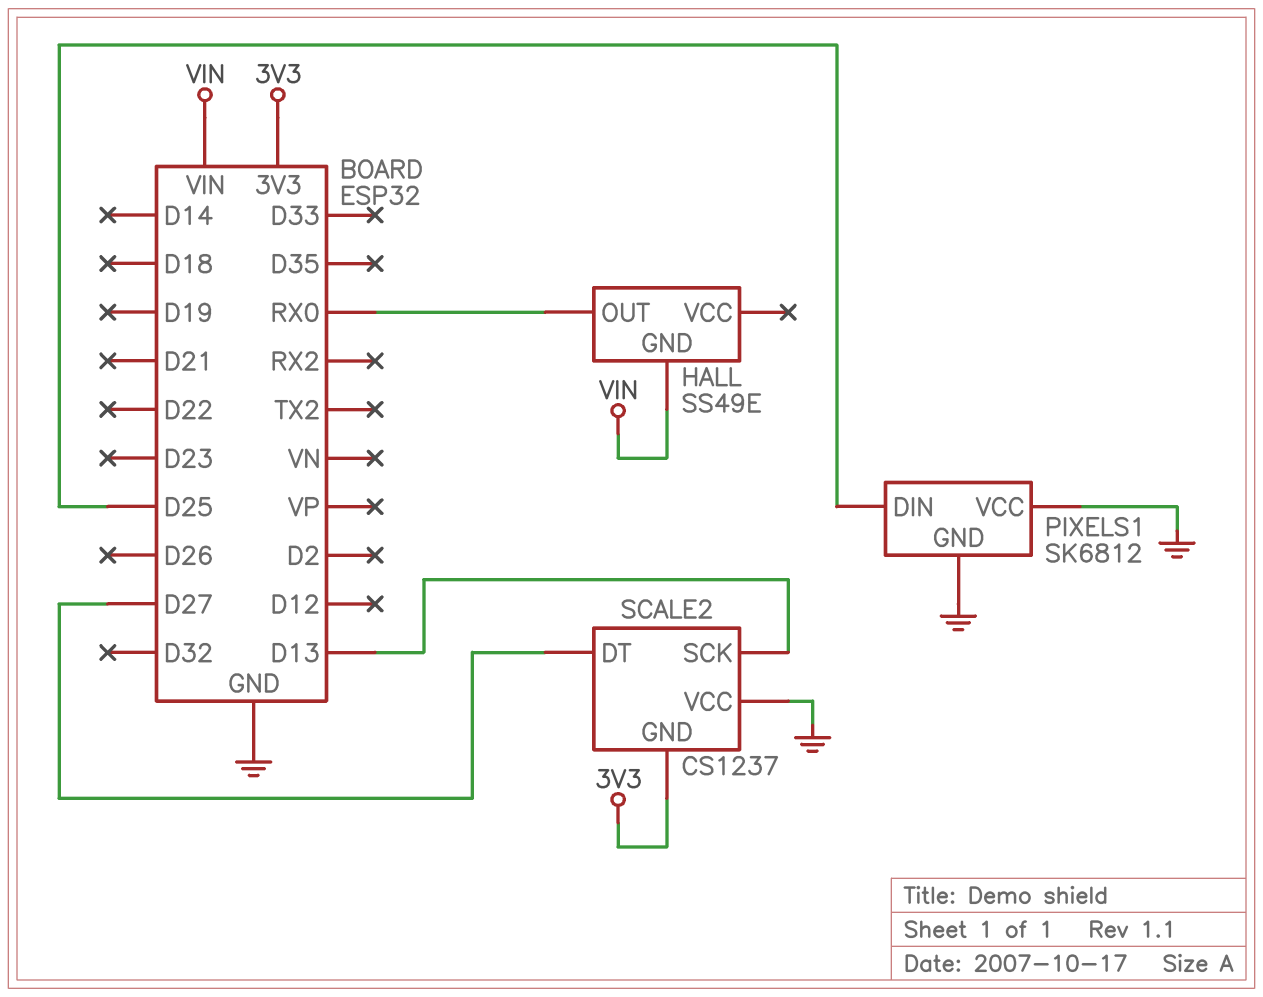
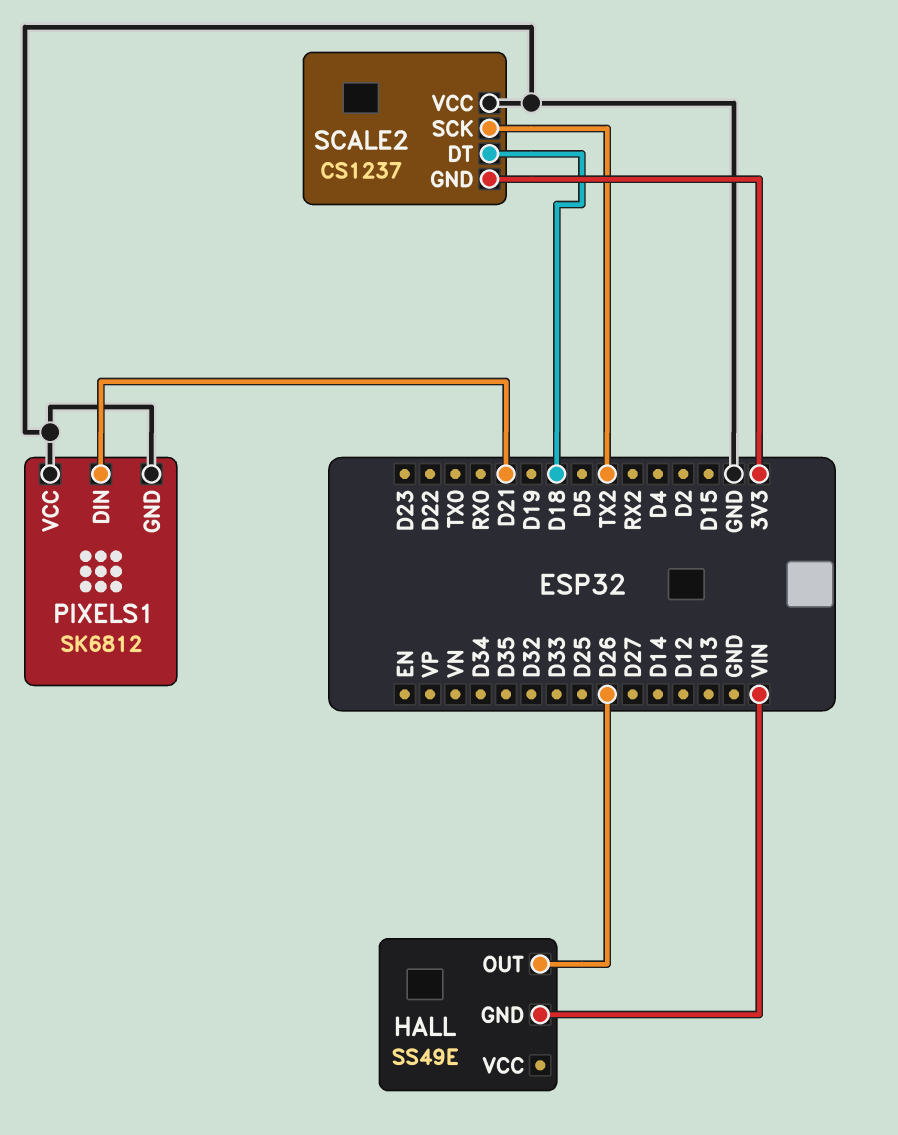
HALL pin OUT: RX0 -> D26
PIXELS1 pin DIN: D25 -> D21
SCALE2 pin DT: D27 -> D18
SCALE2 pin SCK: D13 -> TX2

